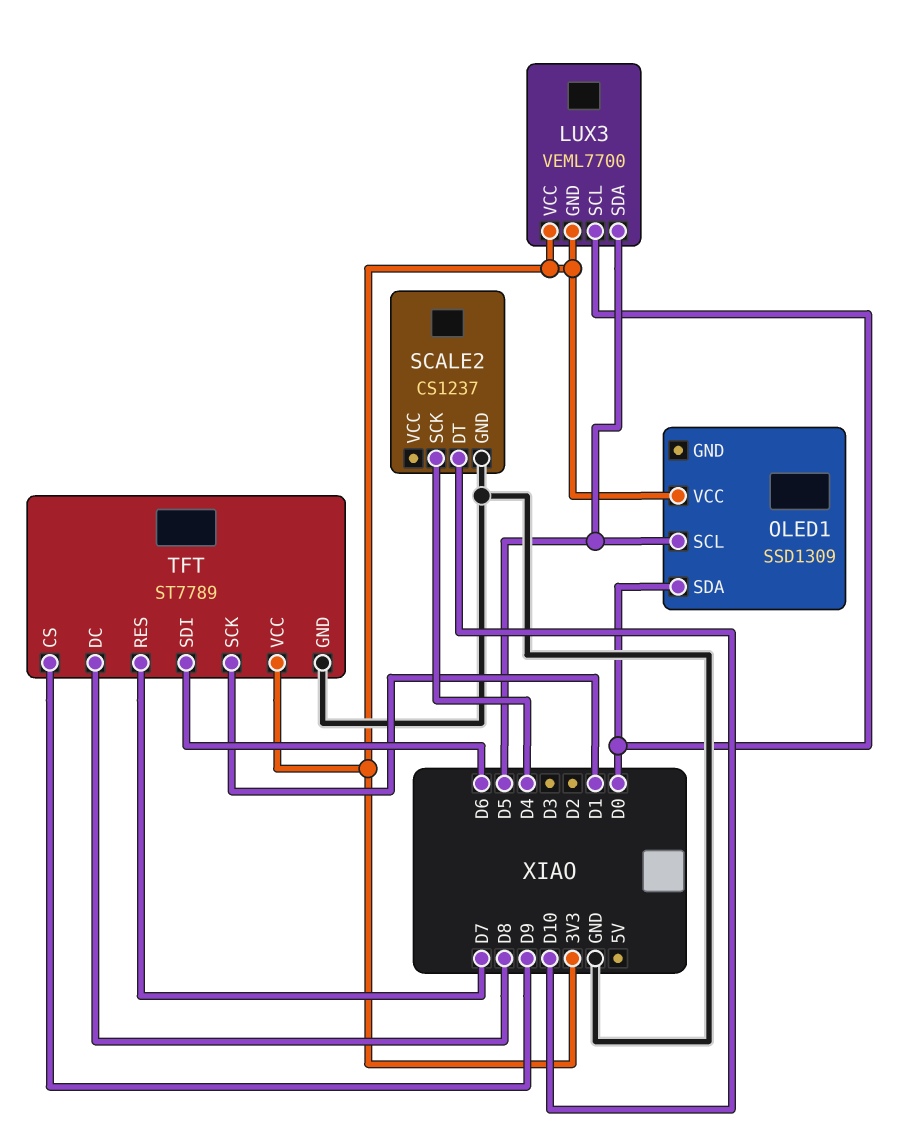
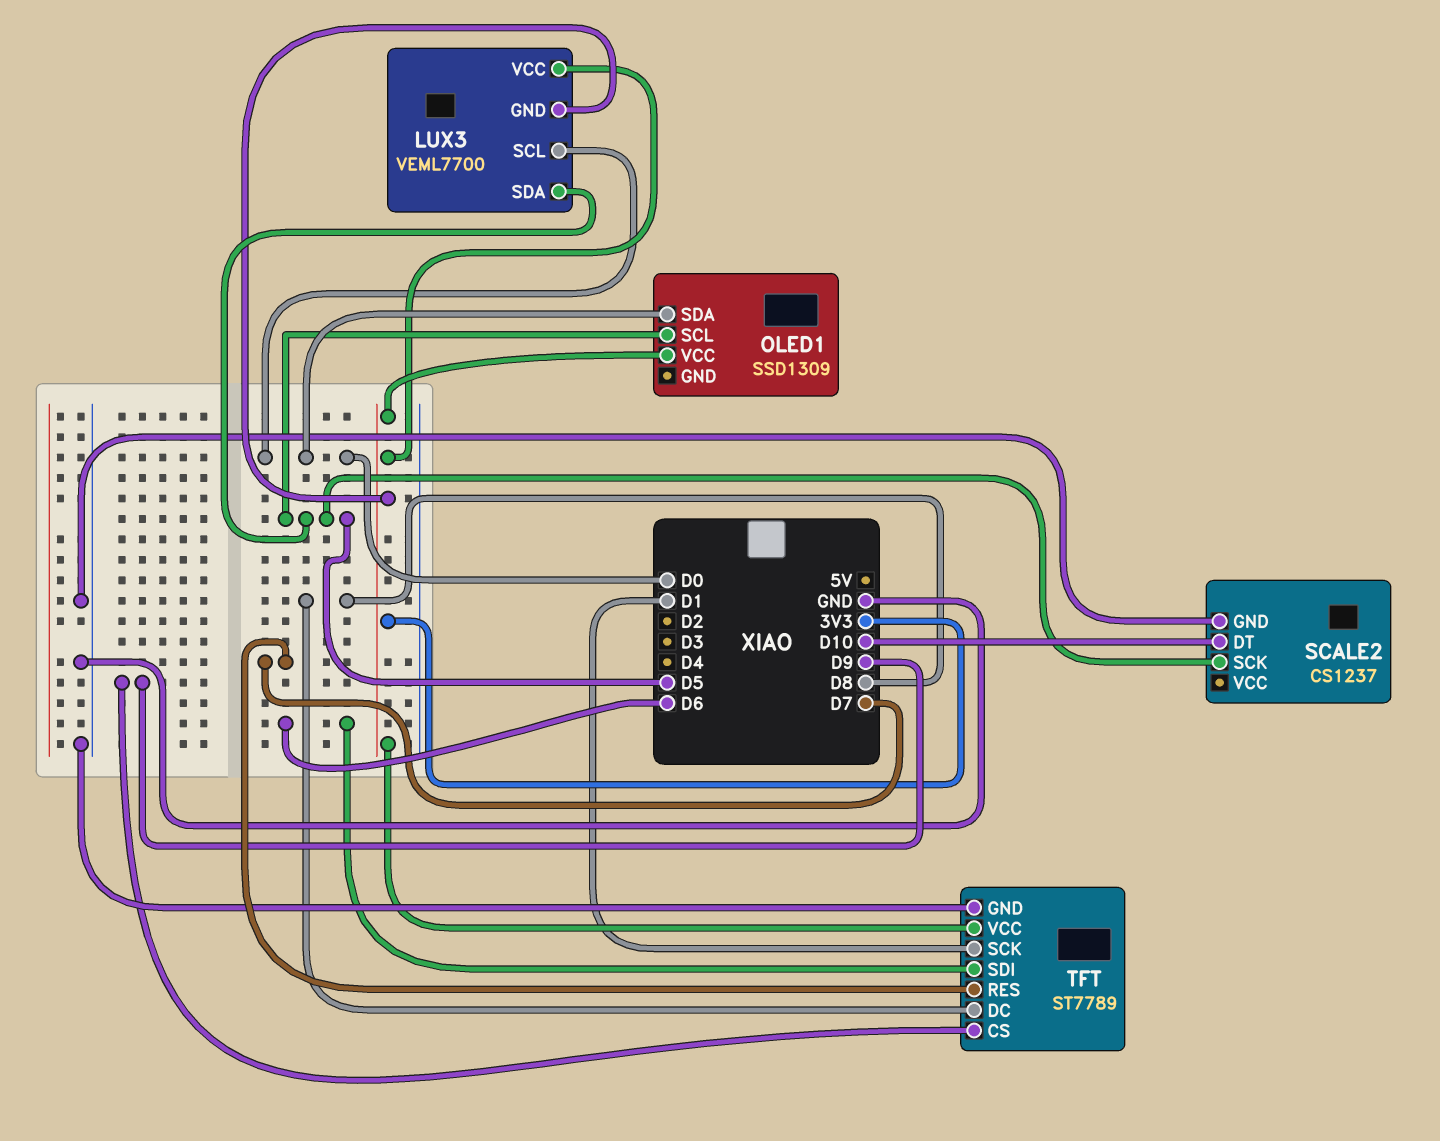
SCALE2 pin SCK: D4 -> D5

